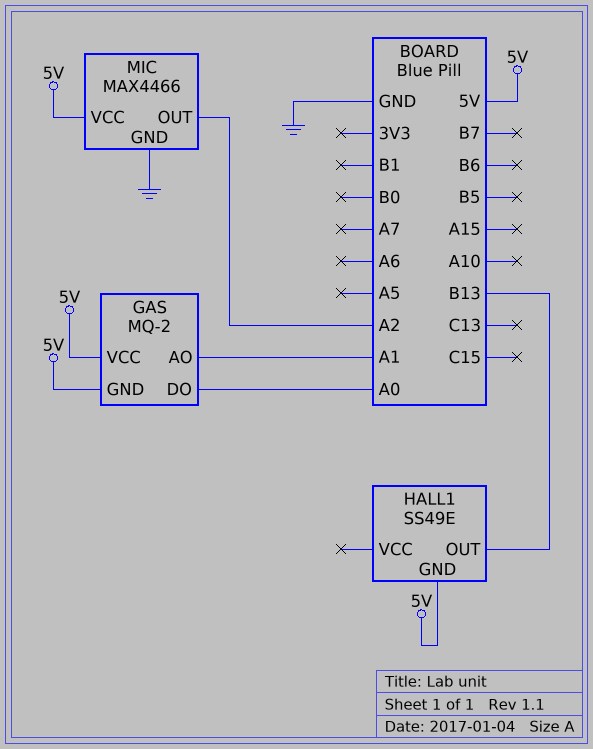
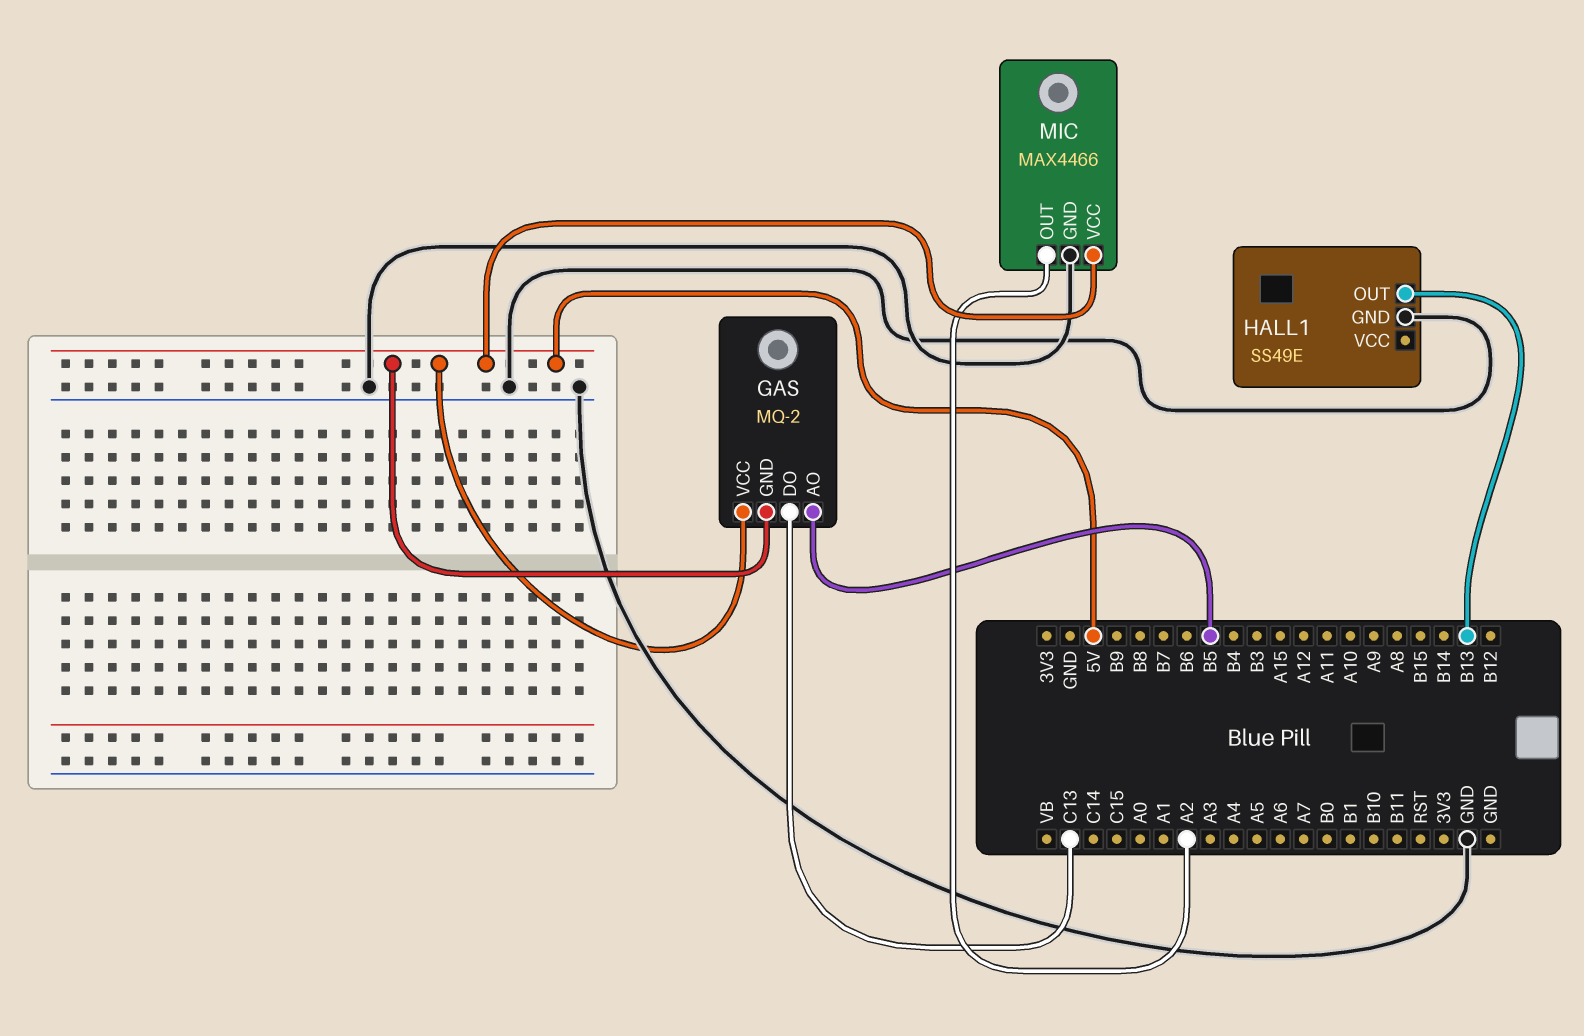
GAS pin AO: A1 -> B5
GAS pin DO: A0 -> C13
HALL1 pin GND: 5V -> GND

